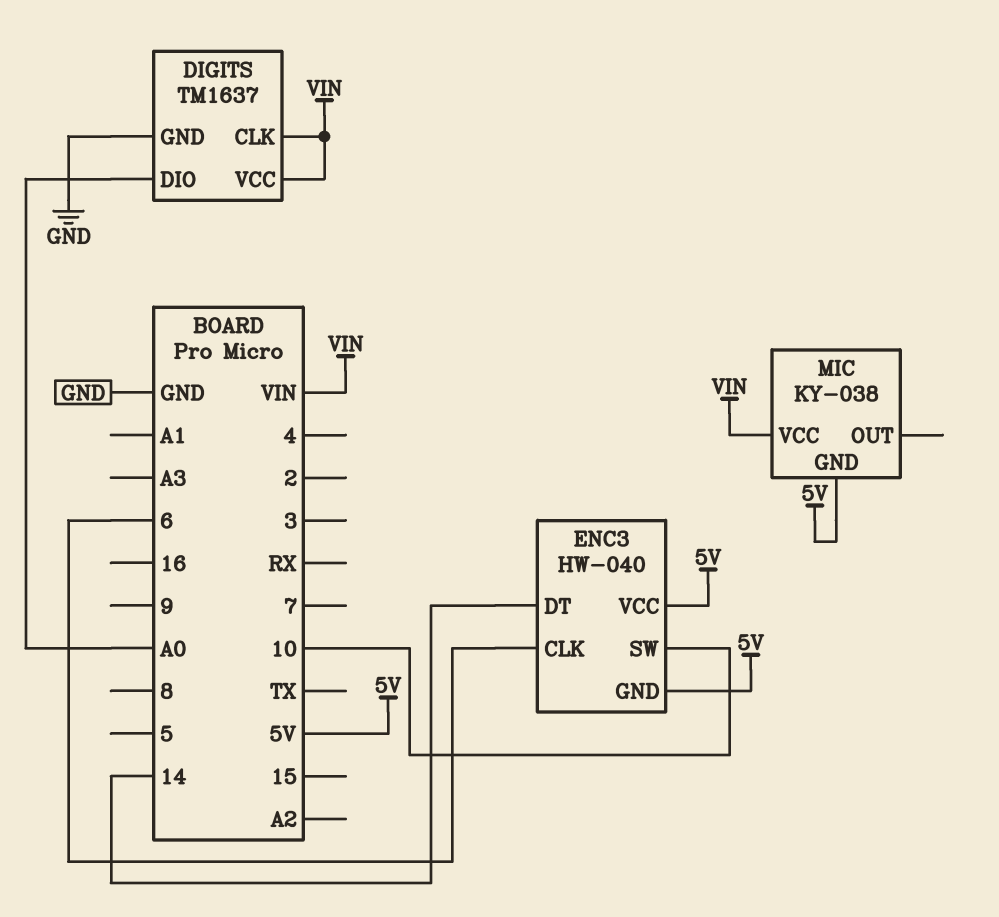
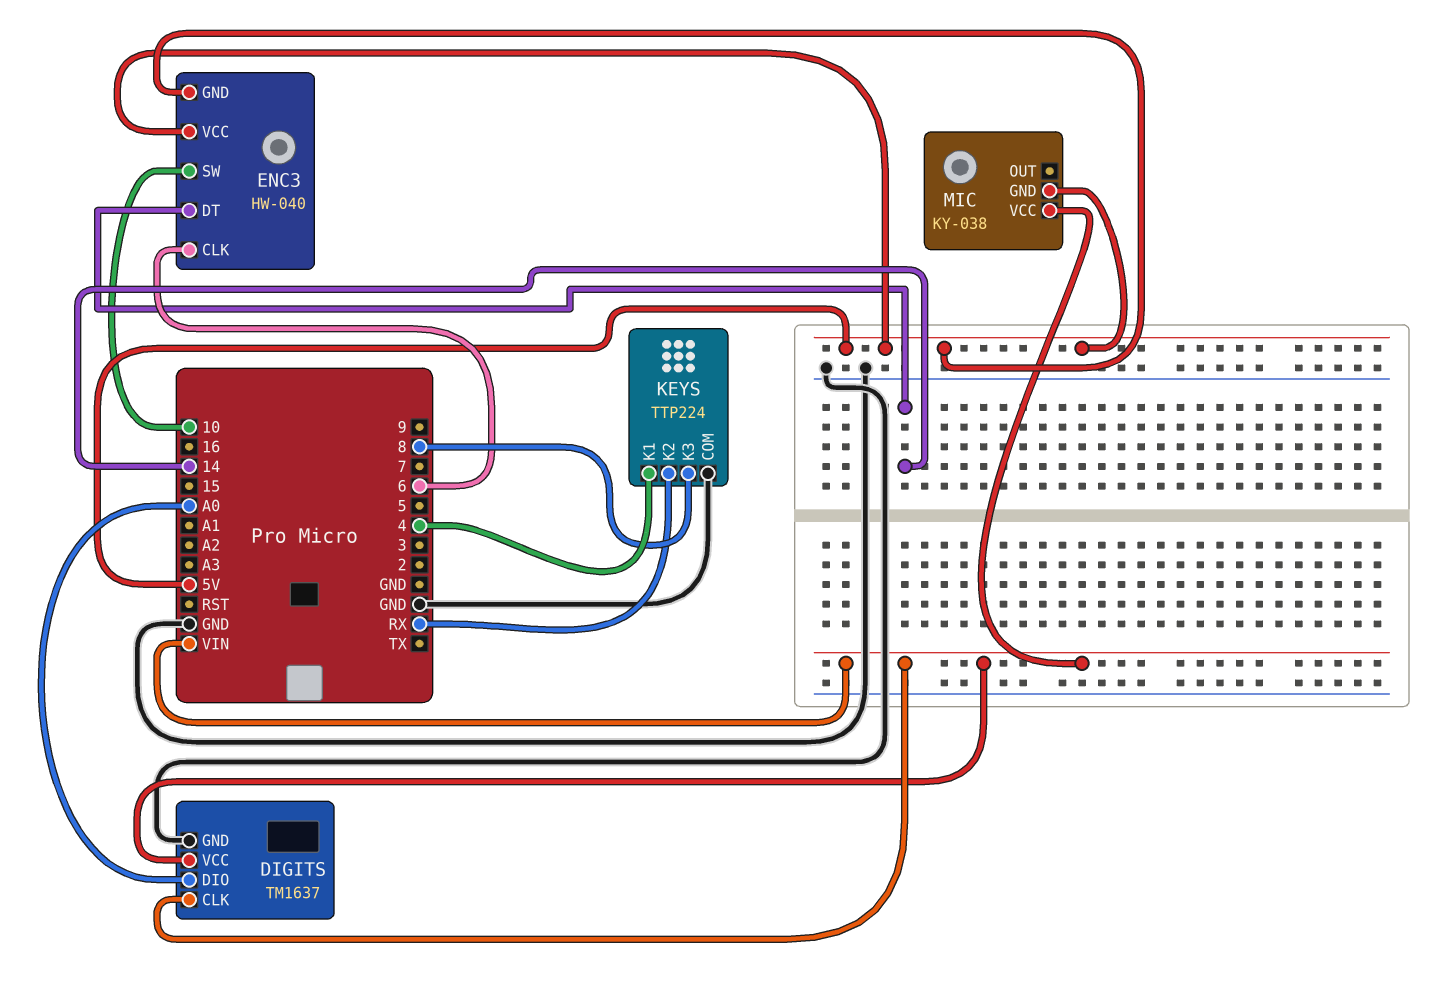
KEYS: none -> TTP224
KEYS pin COM: none -> GND
KEYS pin K1: none -> 4
KEYS pin K2: none -> RX
KEYS pin K3: none -> 8

